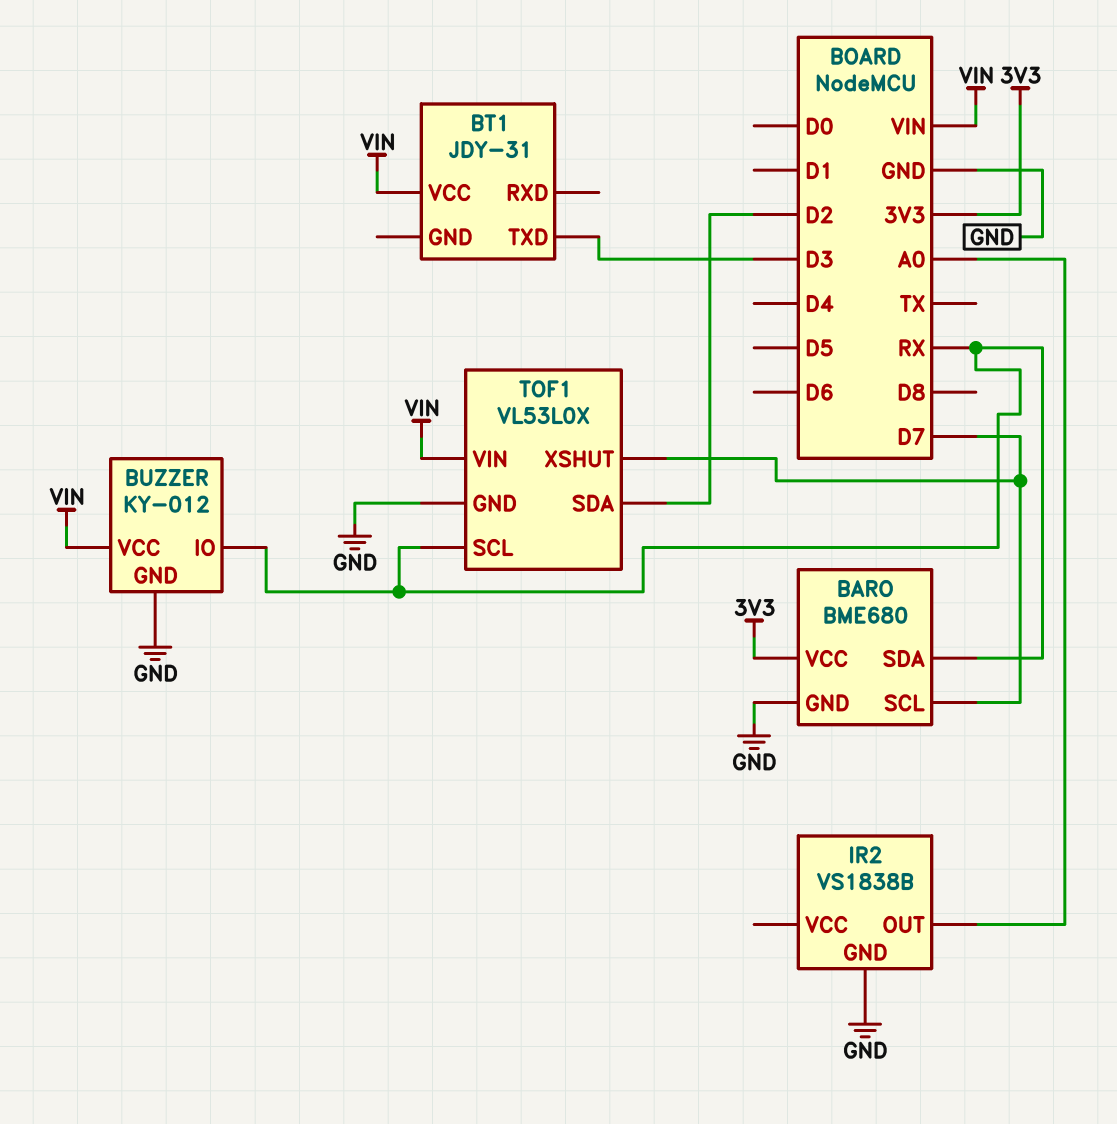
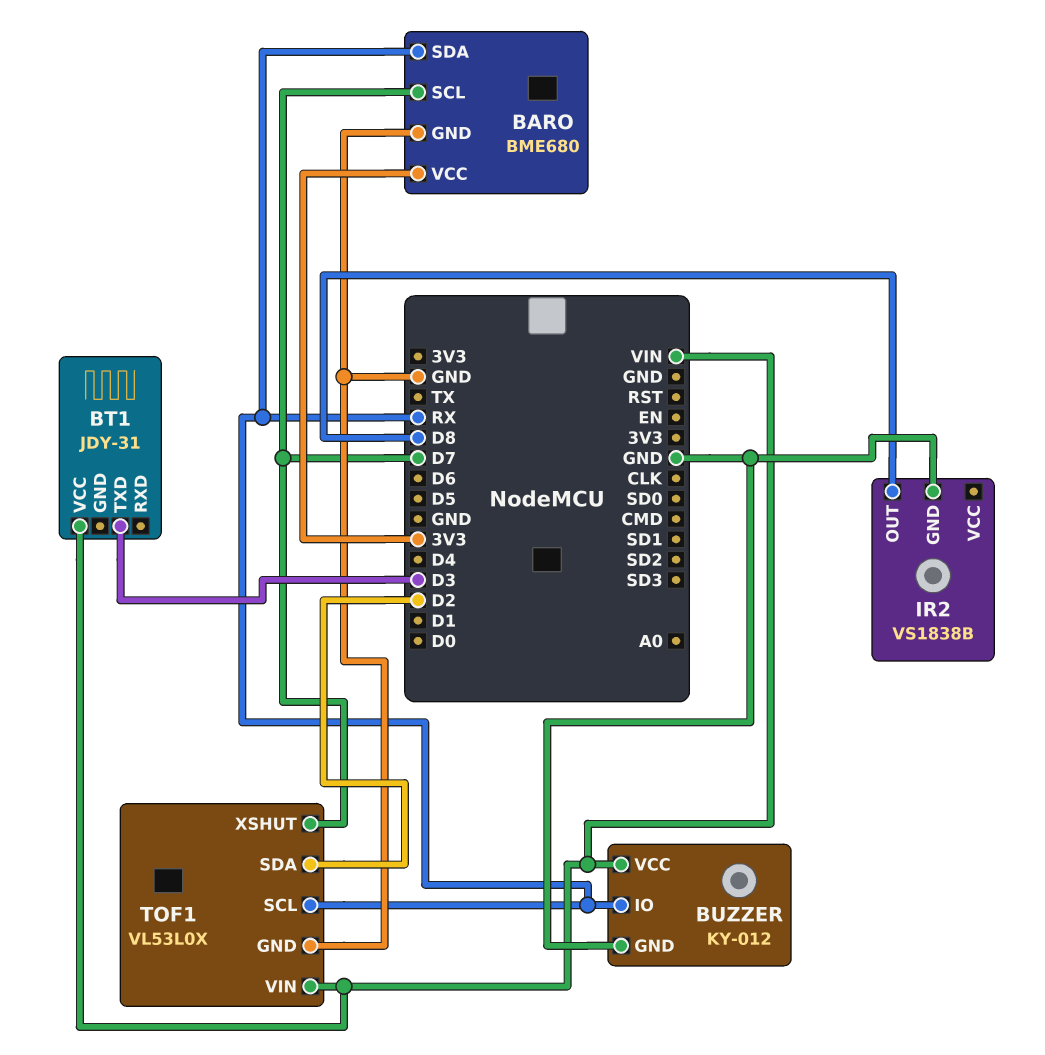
IR2 pin OUT: A0 -> D8

